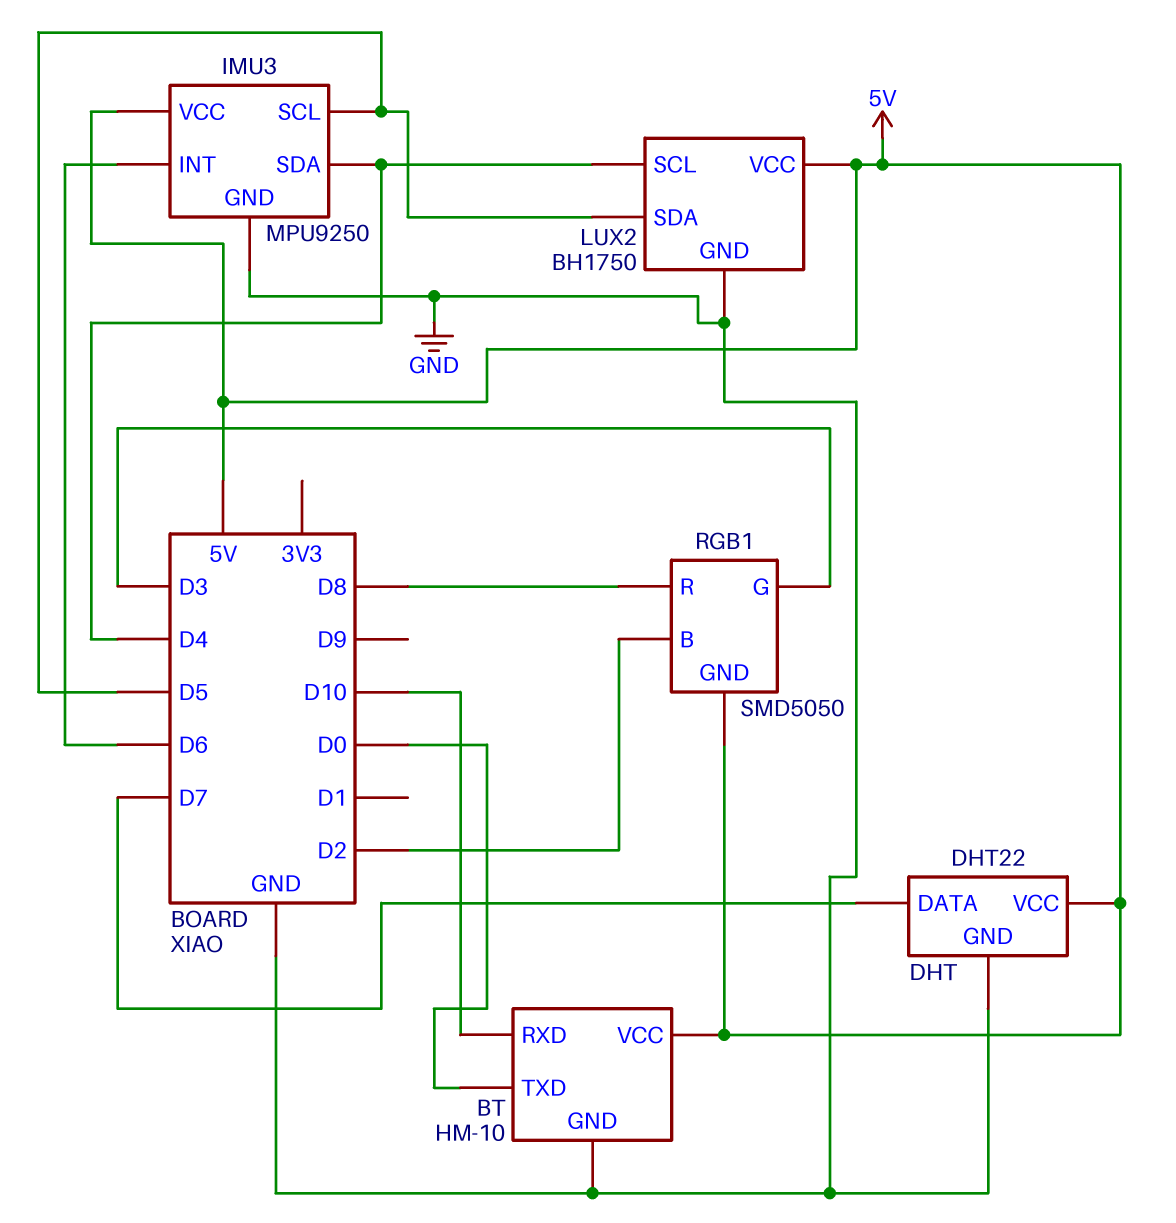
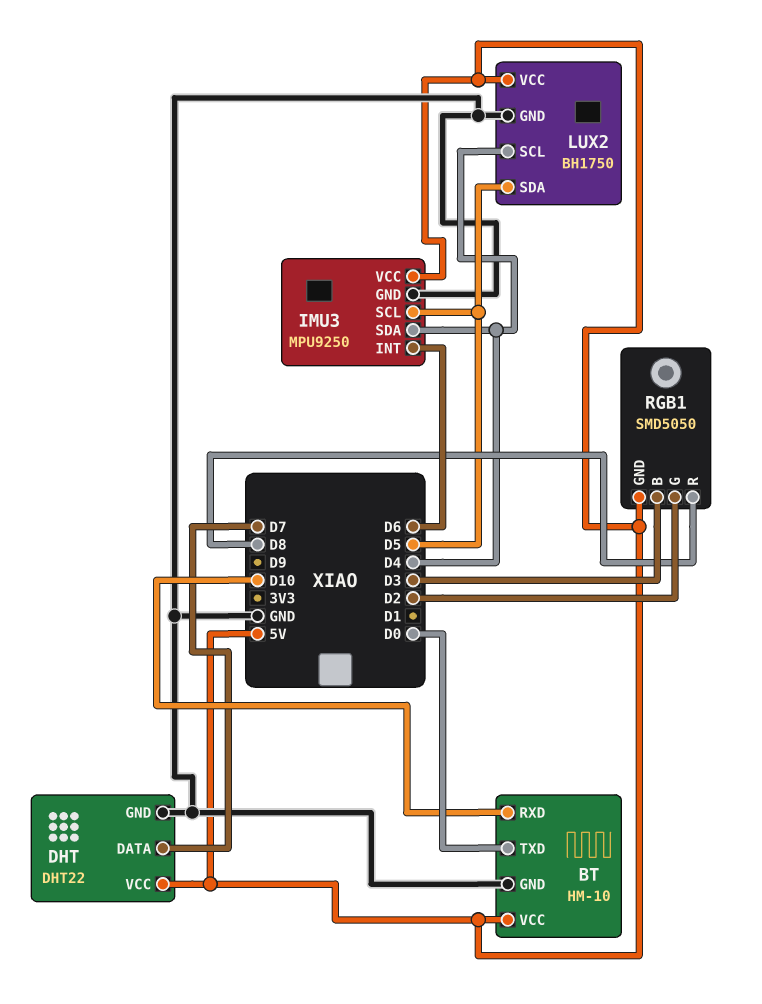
RGB1 pin B: D2 -> D3
RGB1 pin G: D3 -> D2

